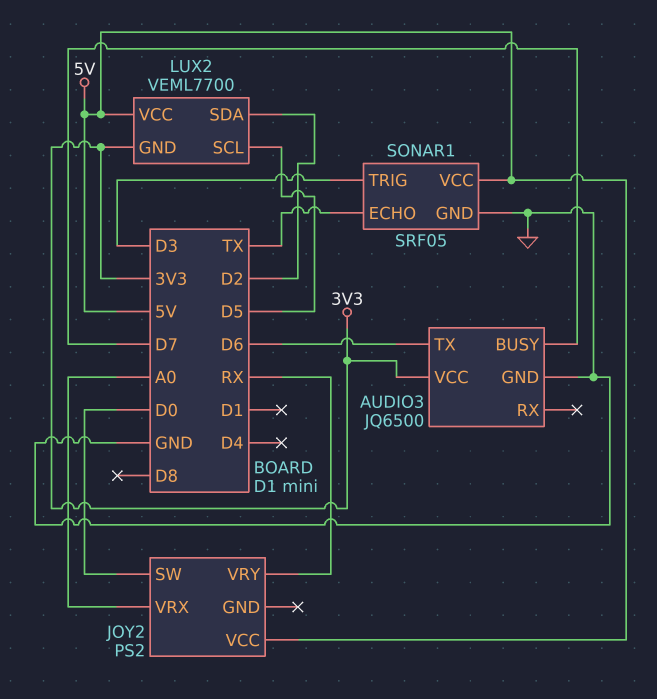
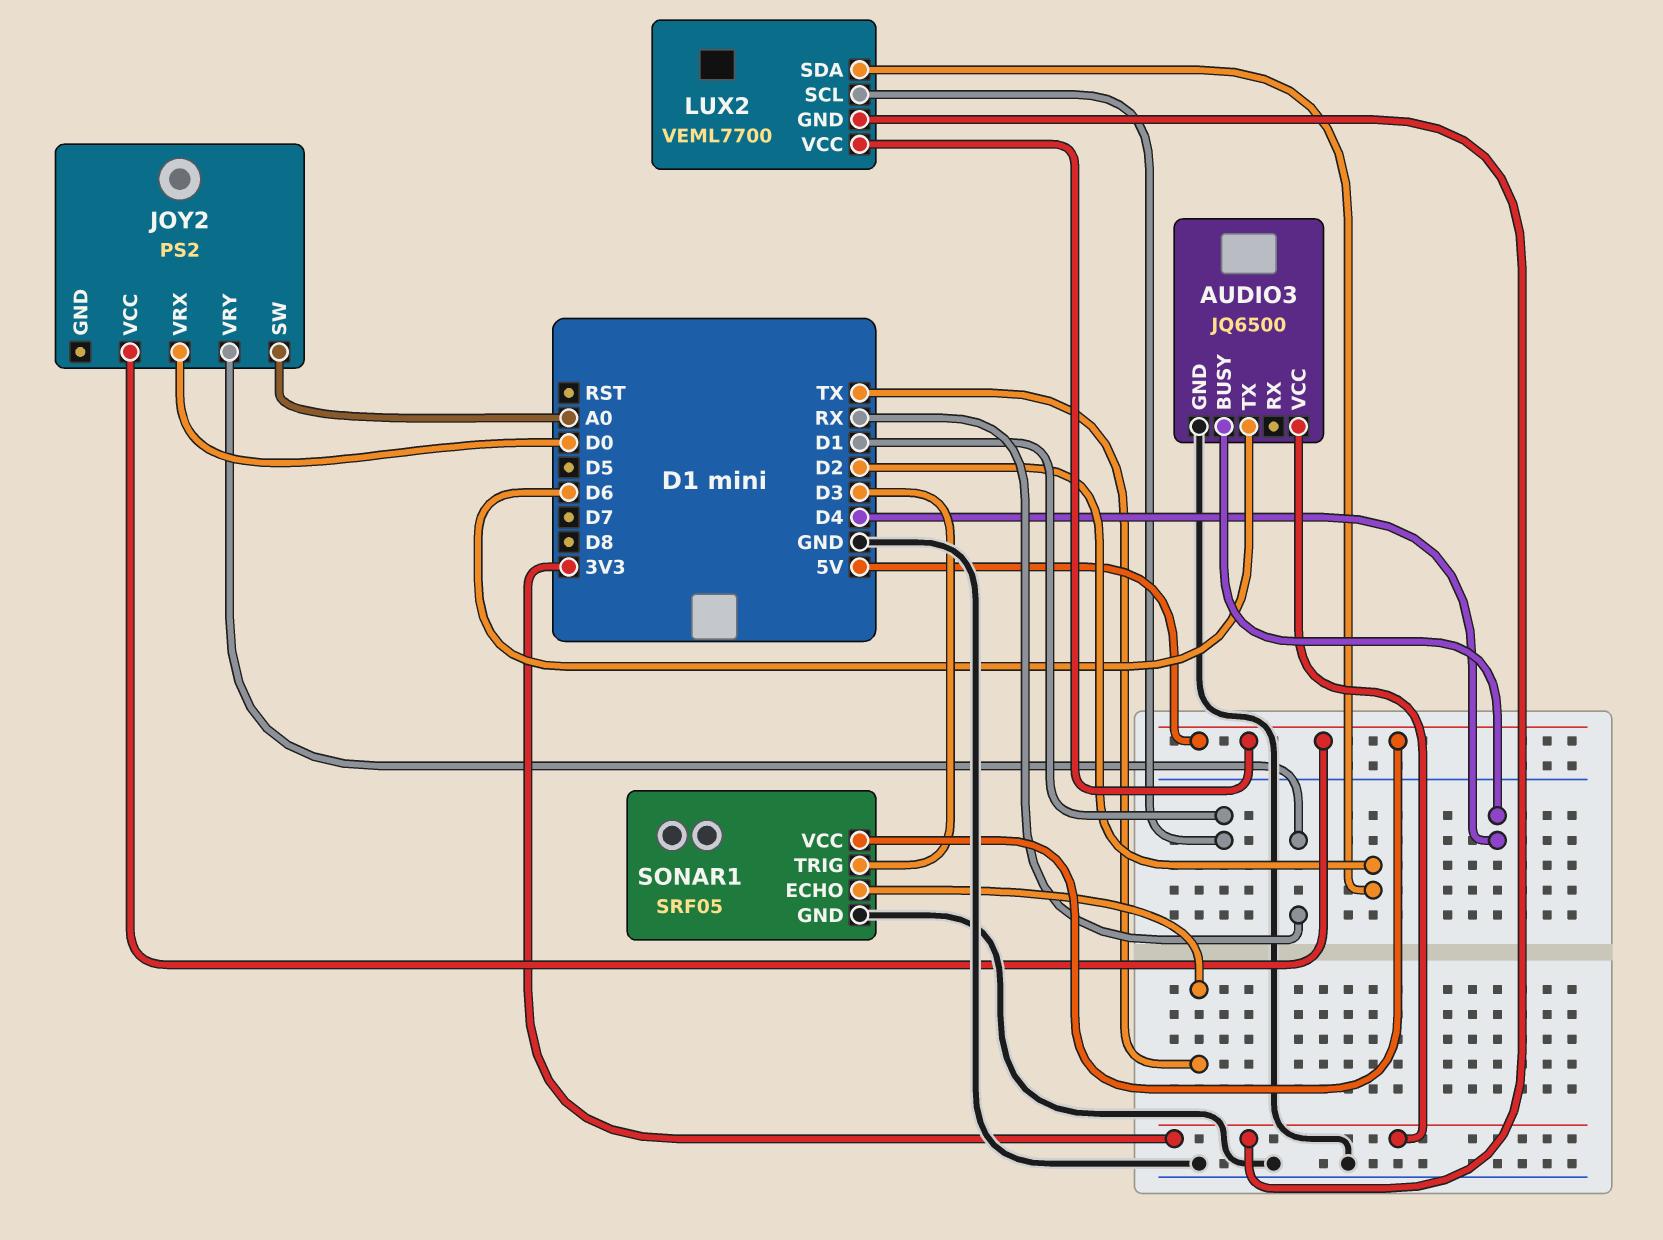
AUDIO3 pin BUSY: D7 -> D4
JOY2 pin SW: D0 -> A0
JOY2 pin VRX: A0 -> D0
LUX2 pin SCL: D5 -> D1

